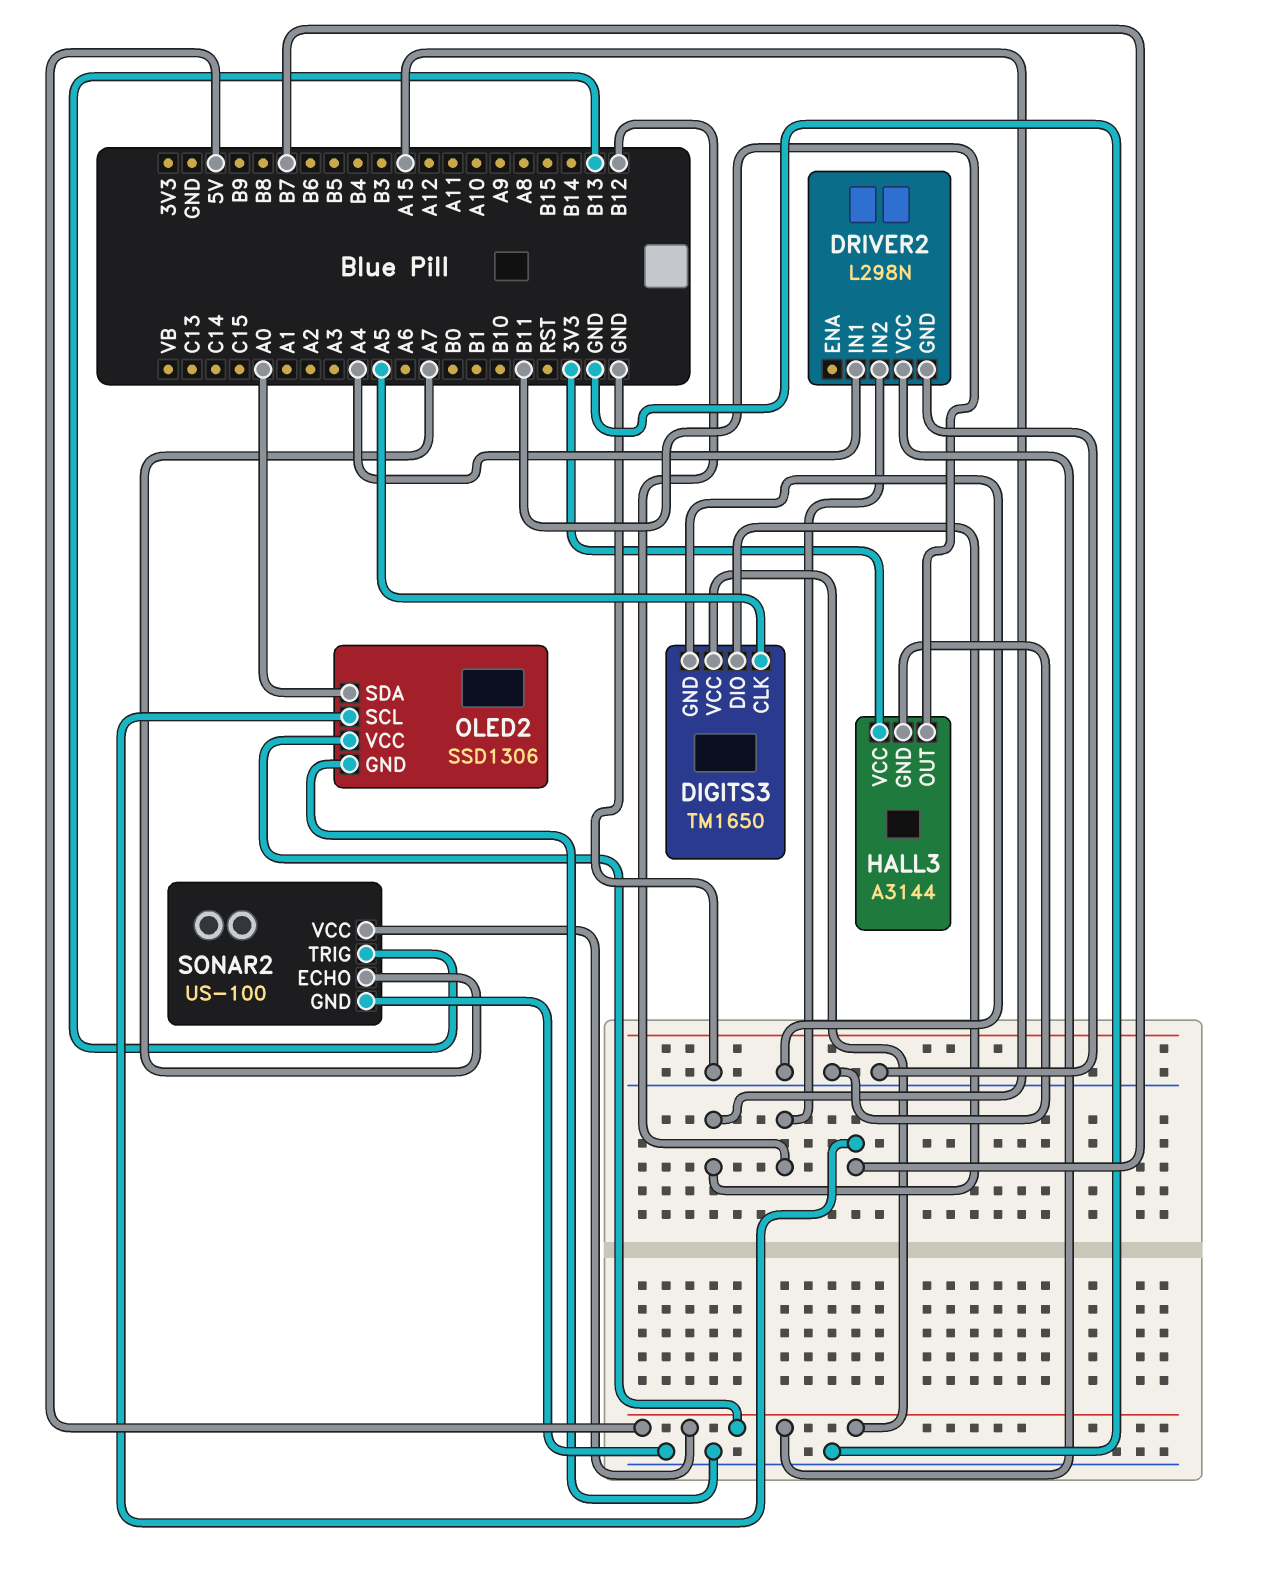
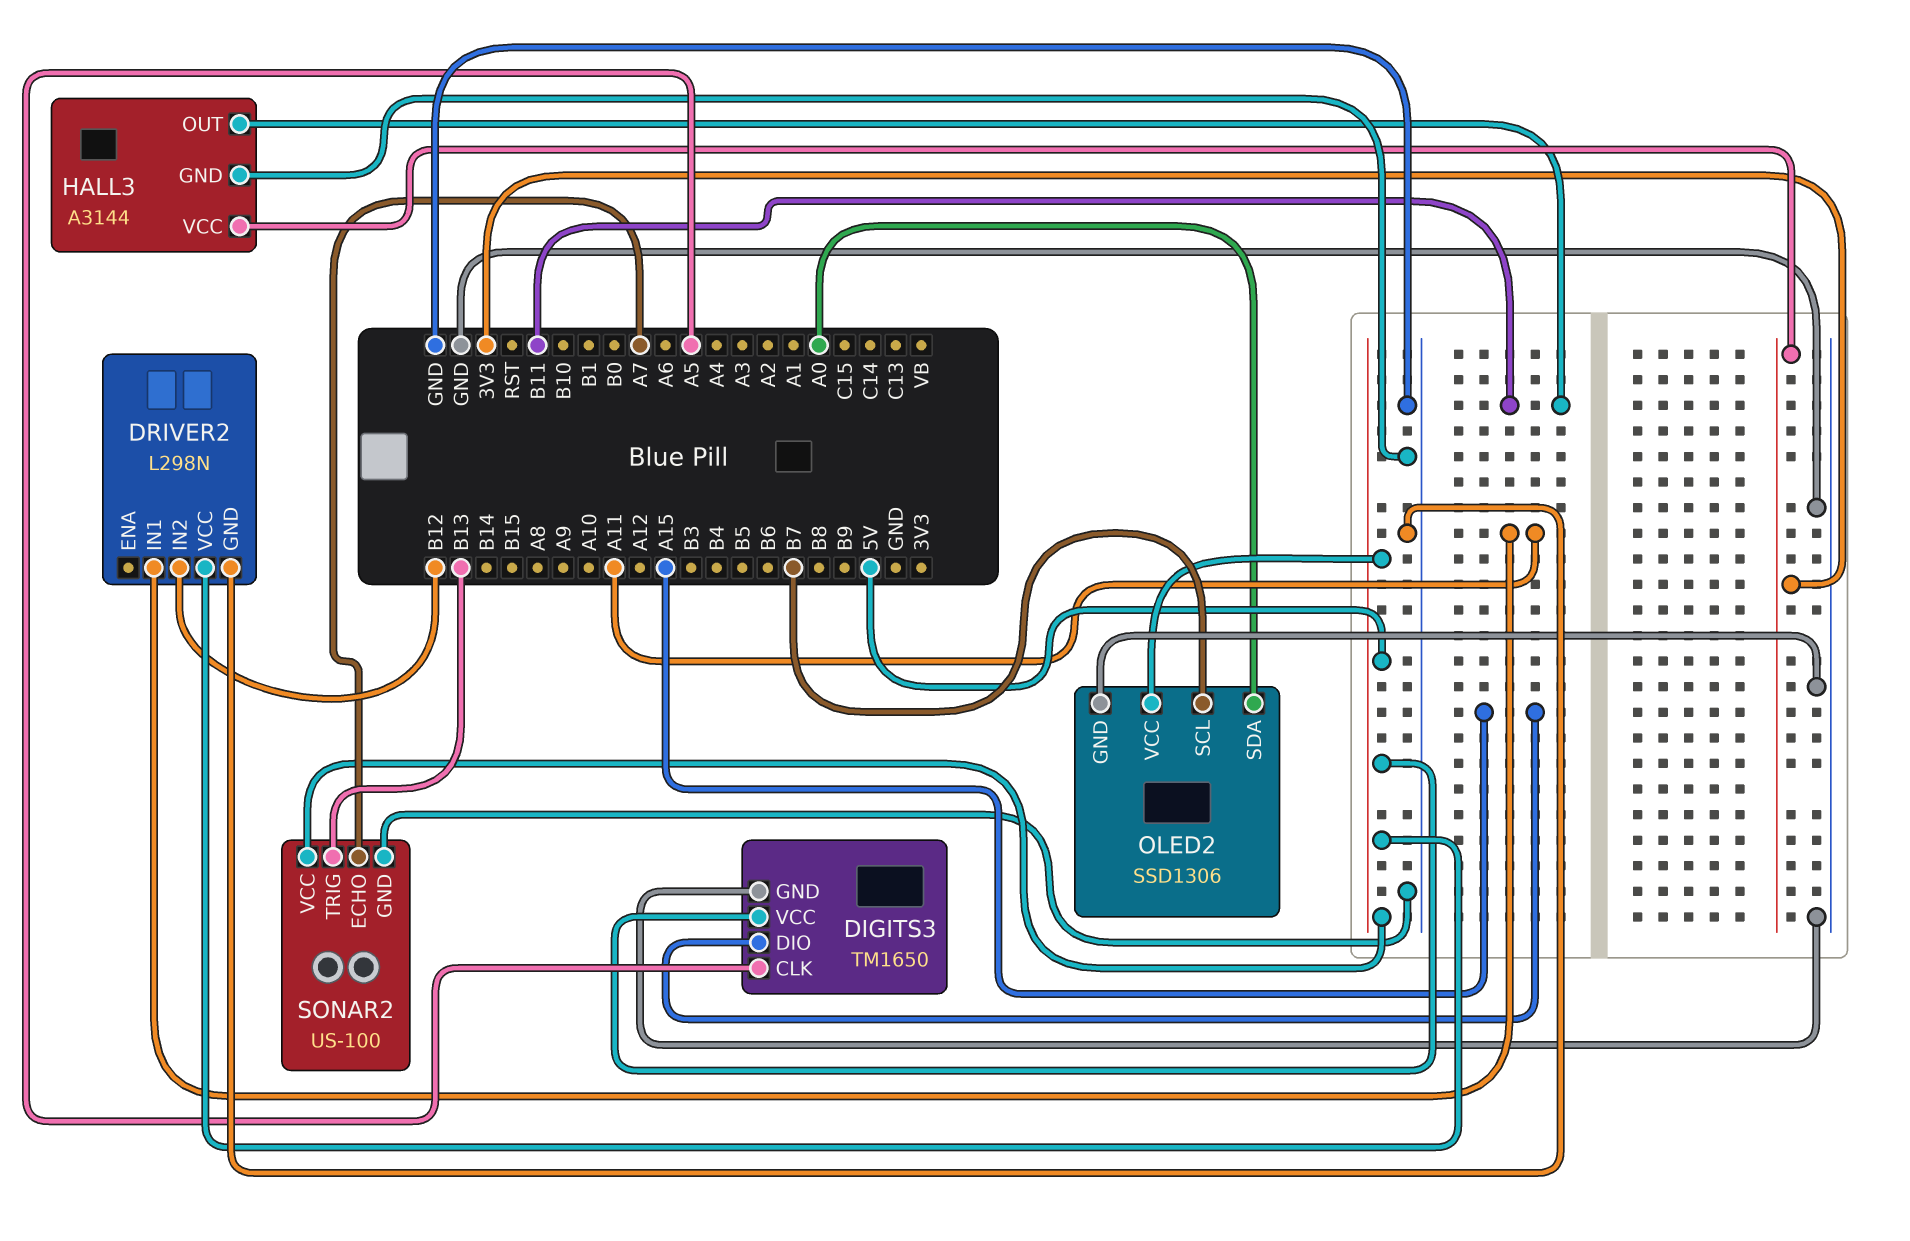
DRIVER2 pin IN1: A4 -> A11

